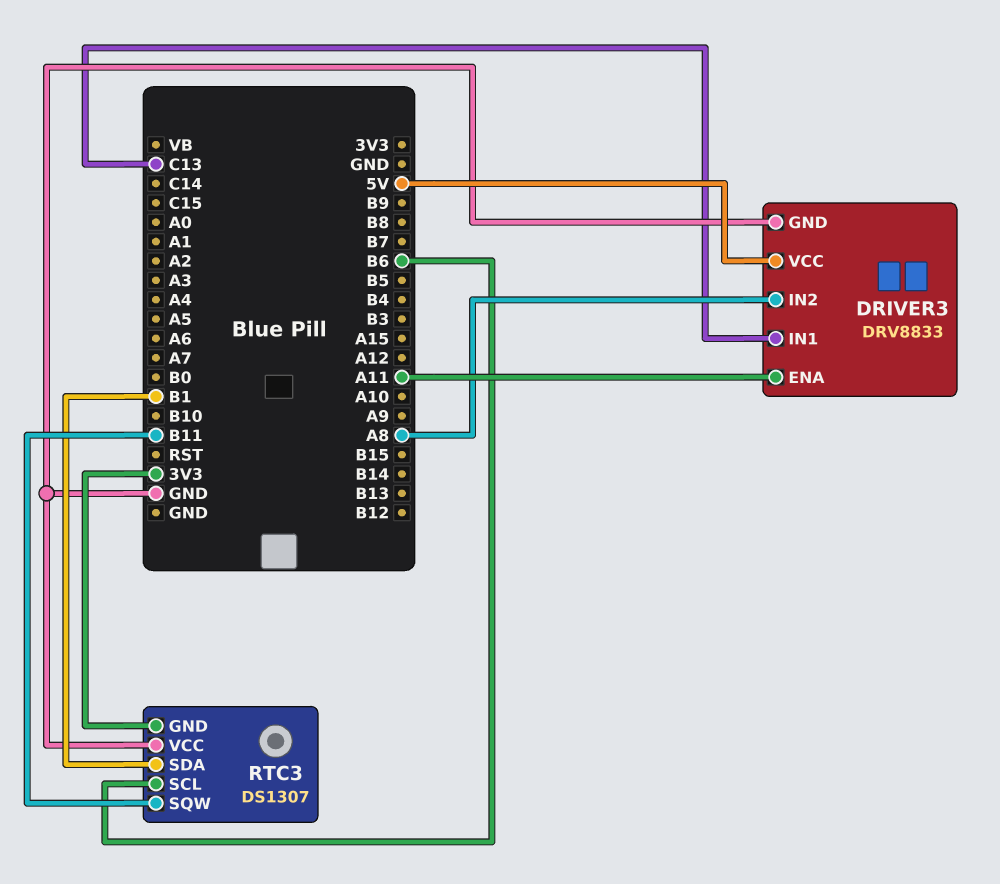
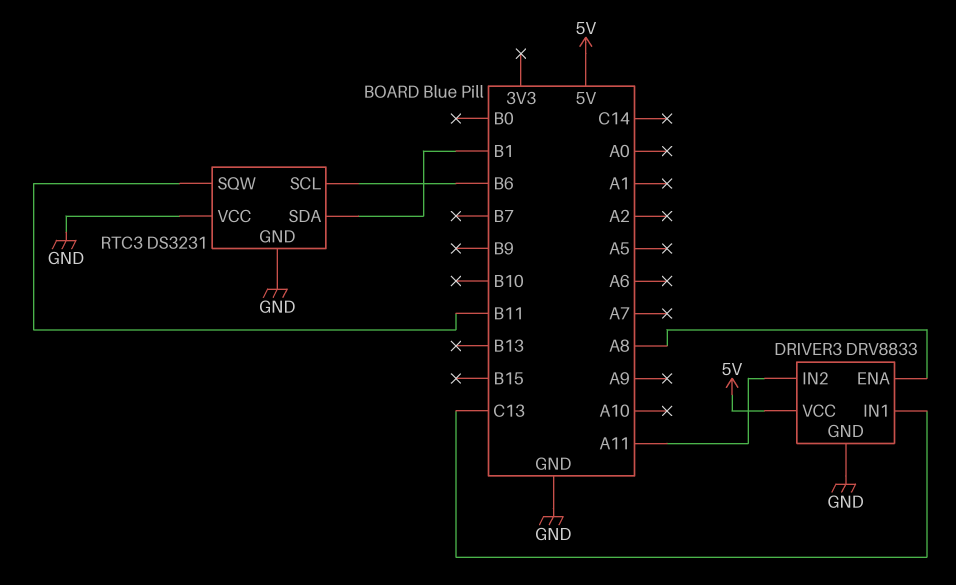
DRIVER3 pin ENA: A11 -> A8
DRIVER3 pin IN2: A8 -> A11
RTC3: DS1307 -> DS3231
RTC3 pin GND: 3V3 -> GND

